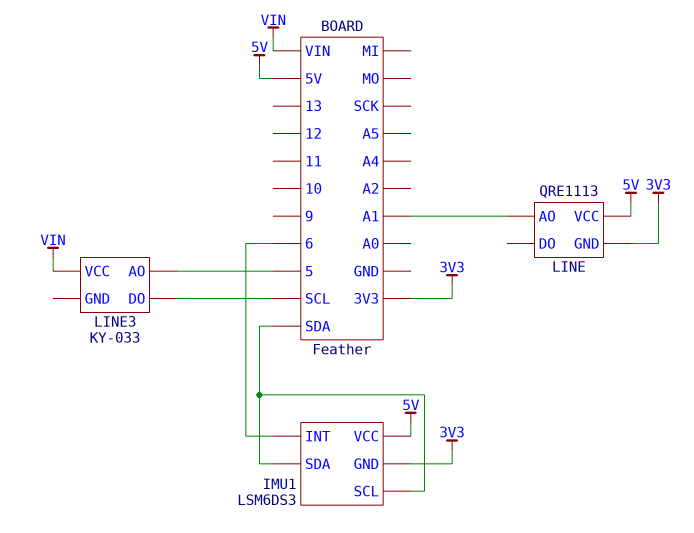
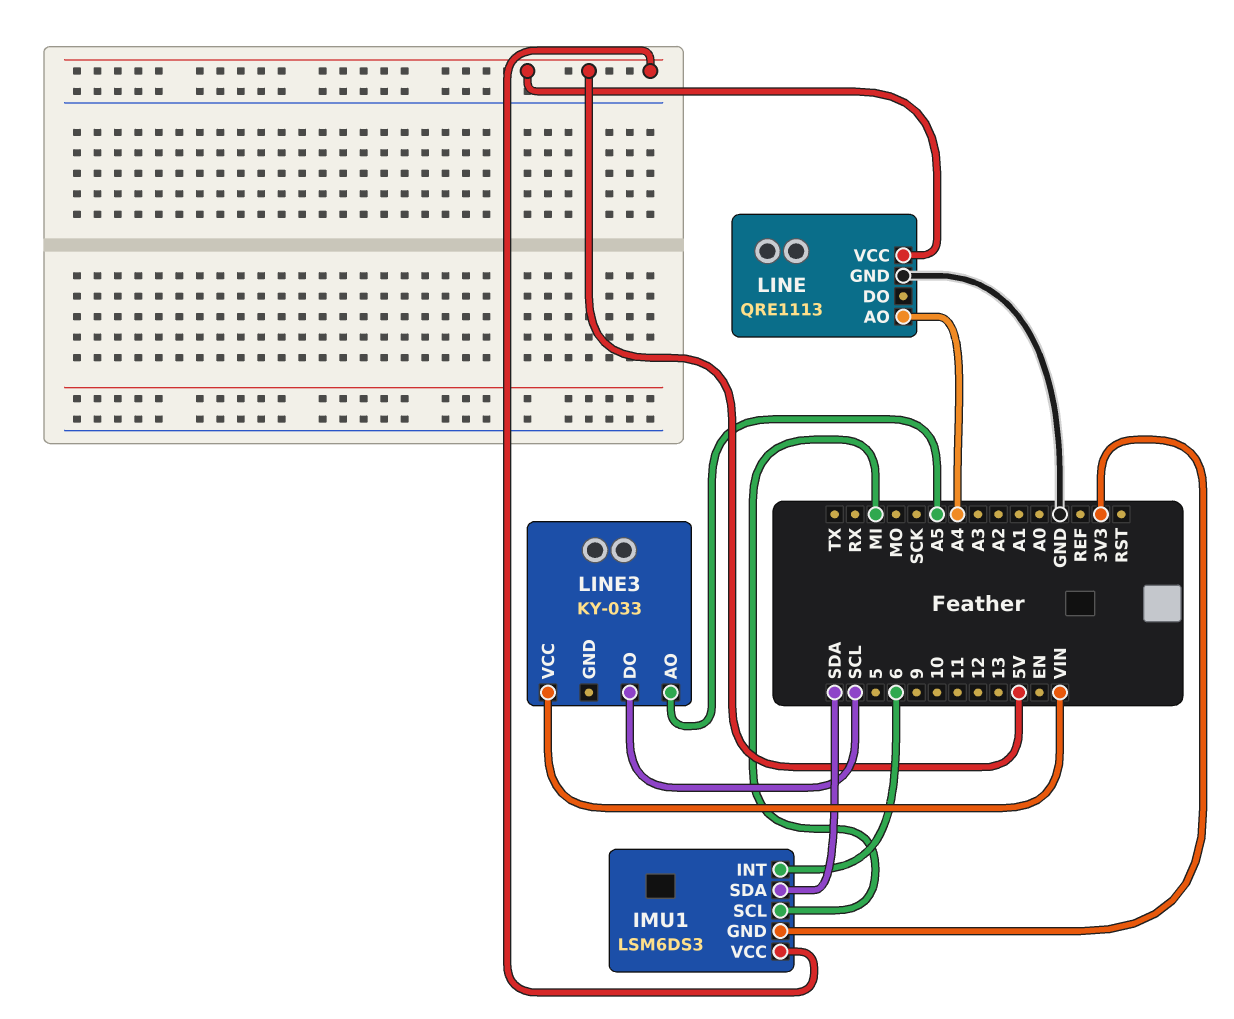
IMU1 pin SCL: SDA -> MI
LINE pin AO: A1 -> A4
LINE pin GND: 3V3 -> GND
LINE3 pin AO: 5 -> A5

